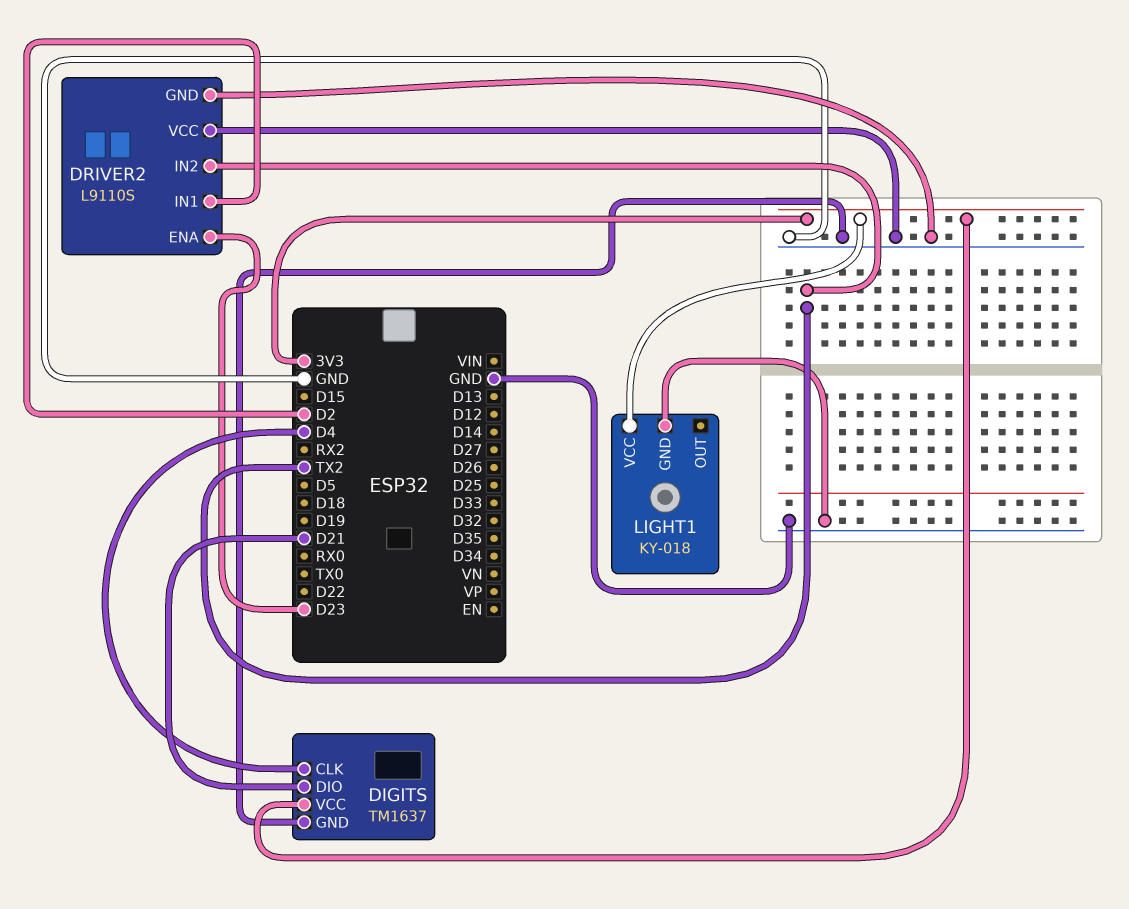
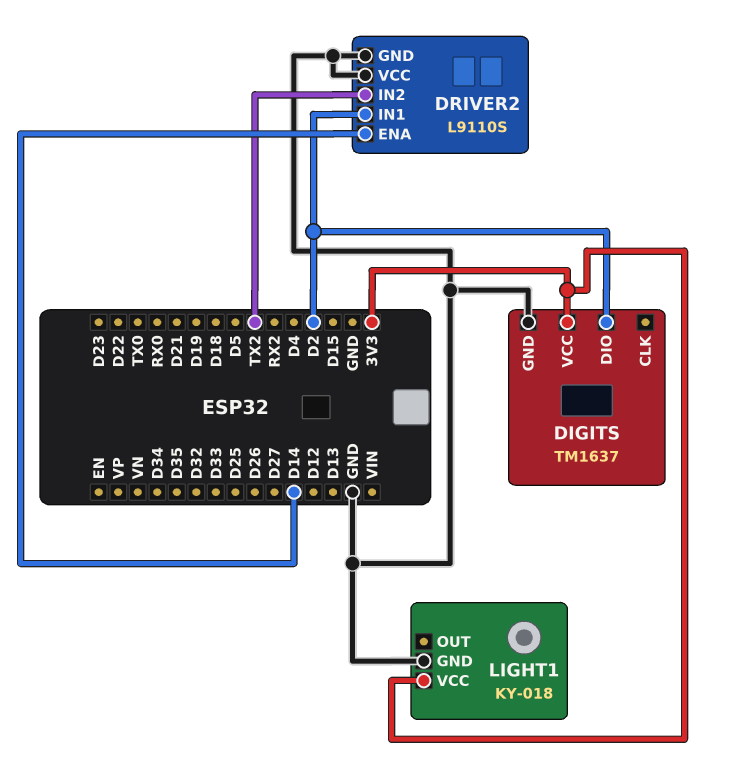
DIGITS pin CLK: D4 -> none
DIGITS pin DIO: D21 -> D2
DRIVER2 pin ENA: D23 -> D14

